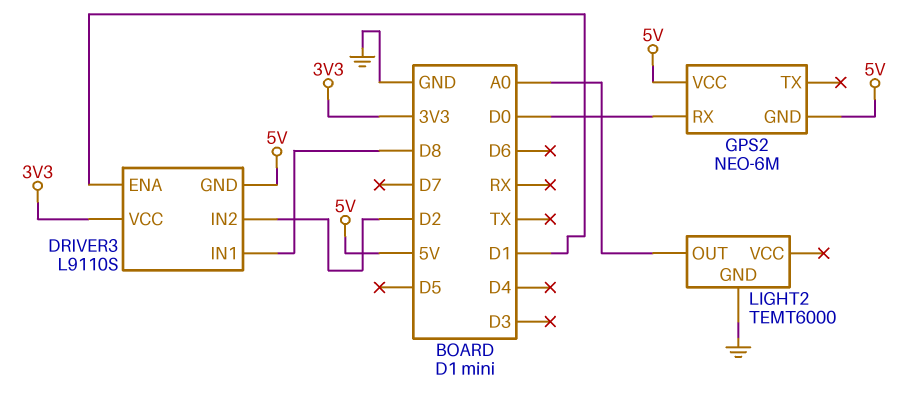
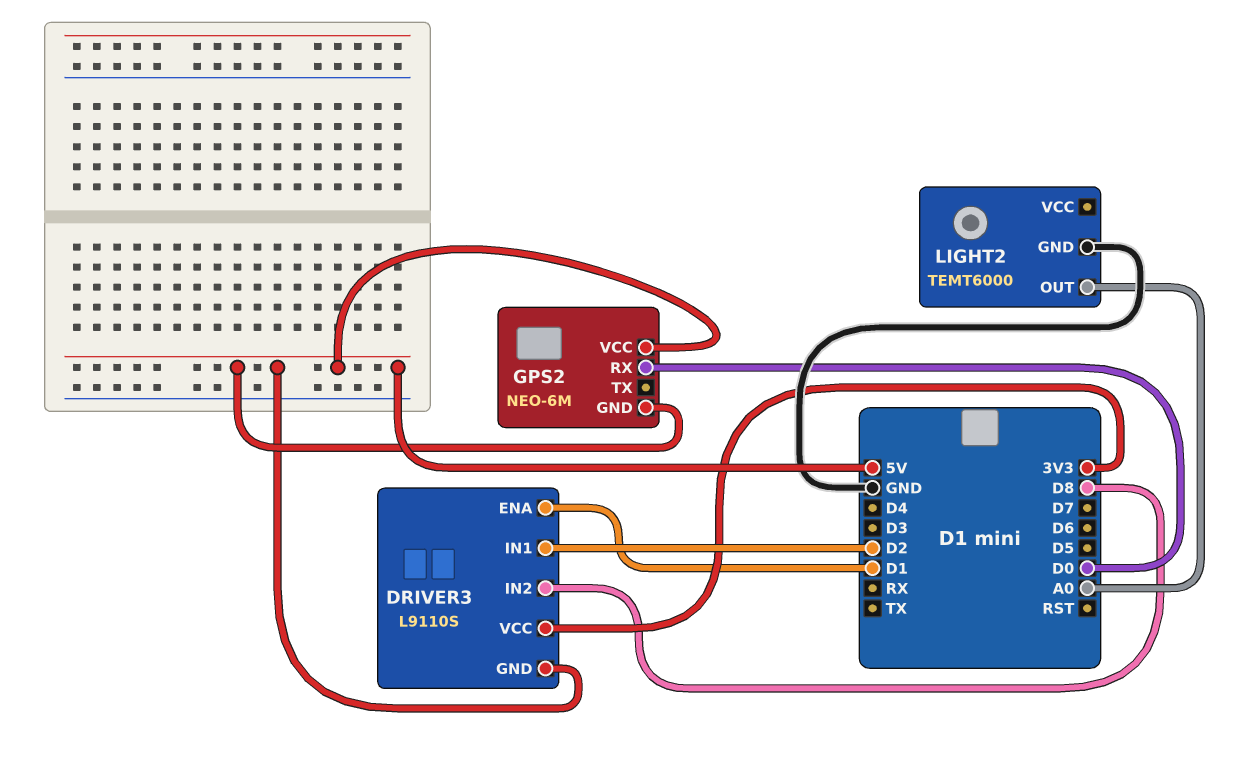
DRIVER3 pin IN1: D8 -> D2
DRIVER3 pin IN2: D2 -> D8

